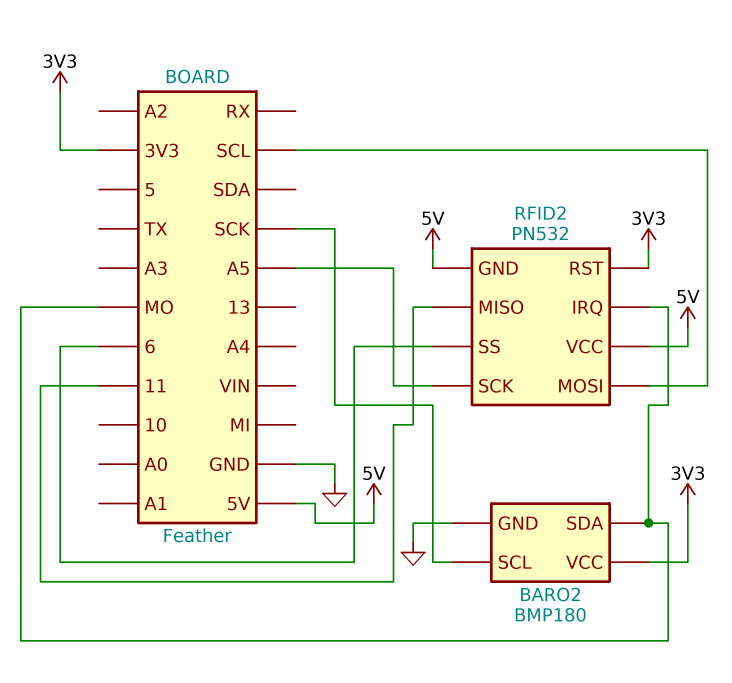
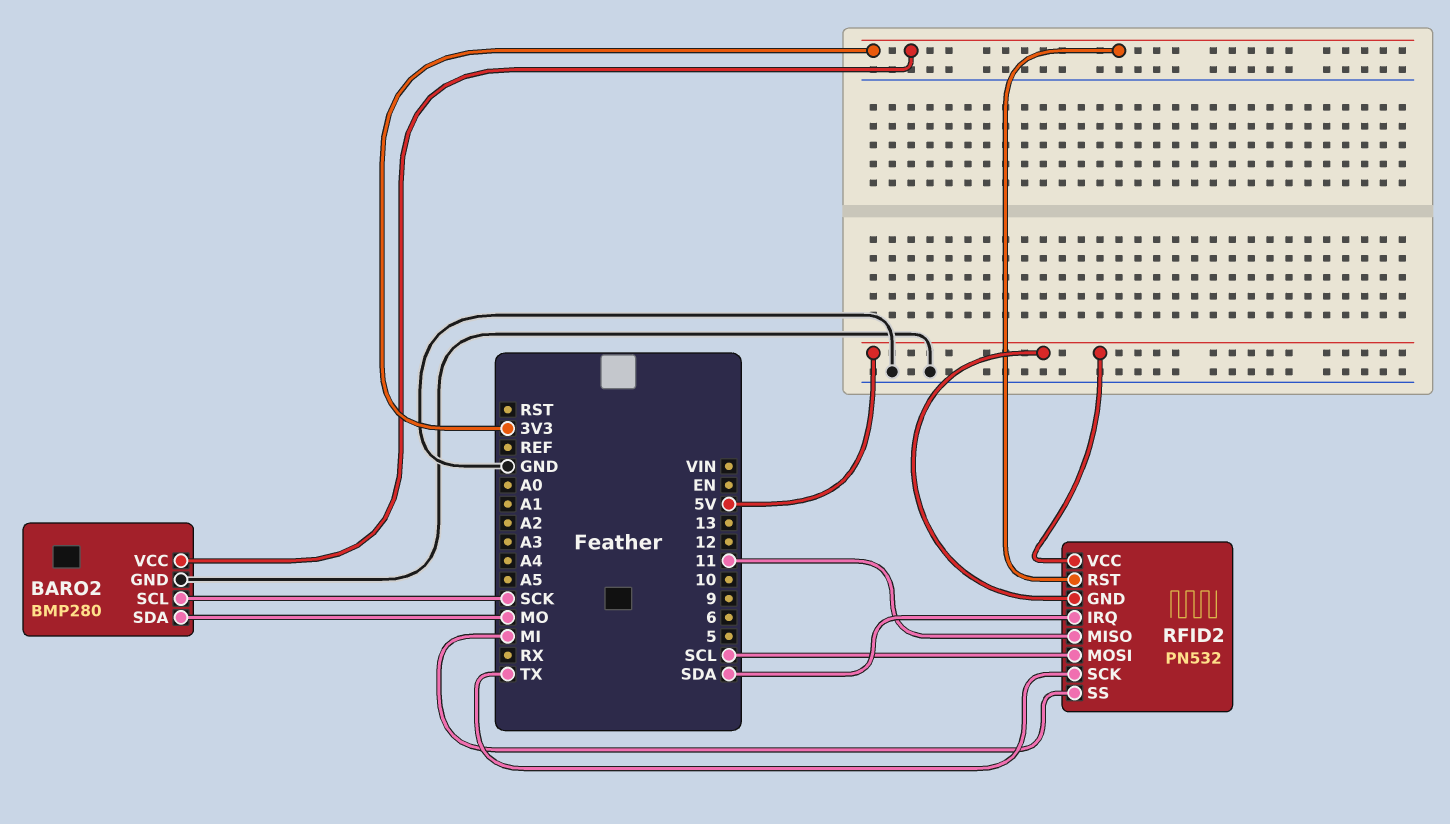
BARO2: BMP180 -> BMP280
RFID2 pin IRQ: MO -> SDA
RFID2 pin SCK: A5 -> TX
RFID2 pin SS: 6 -> MI

